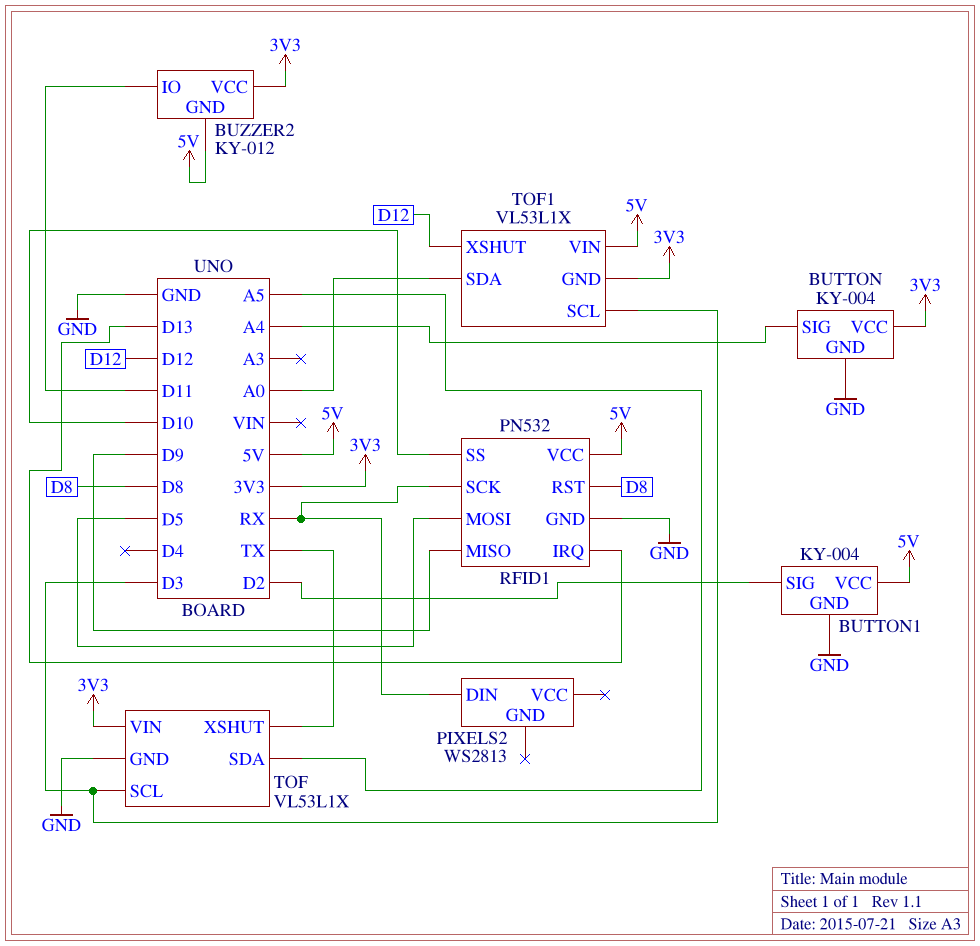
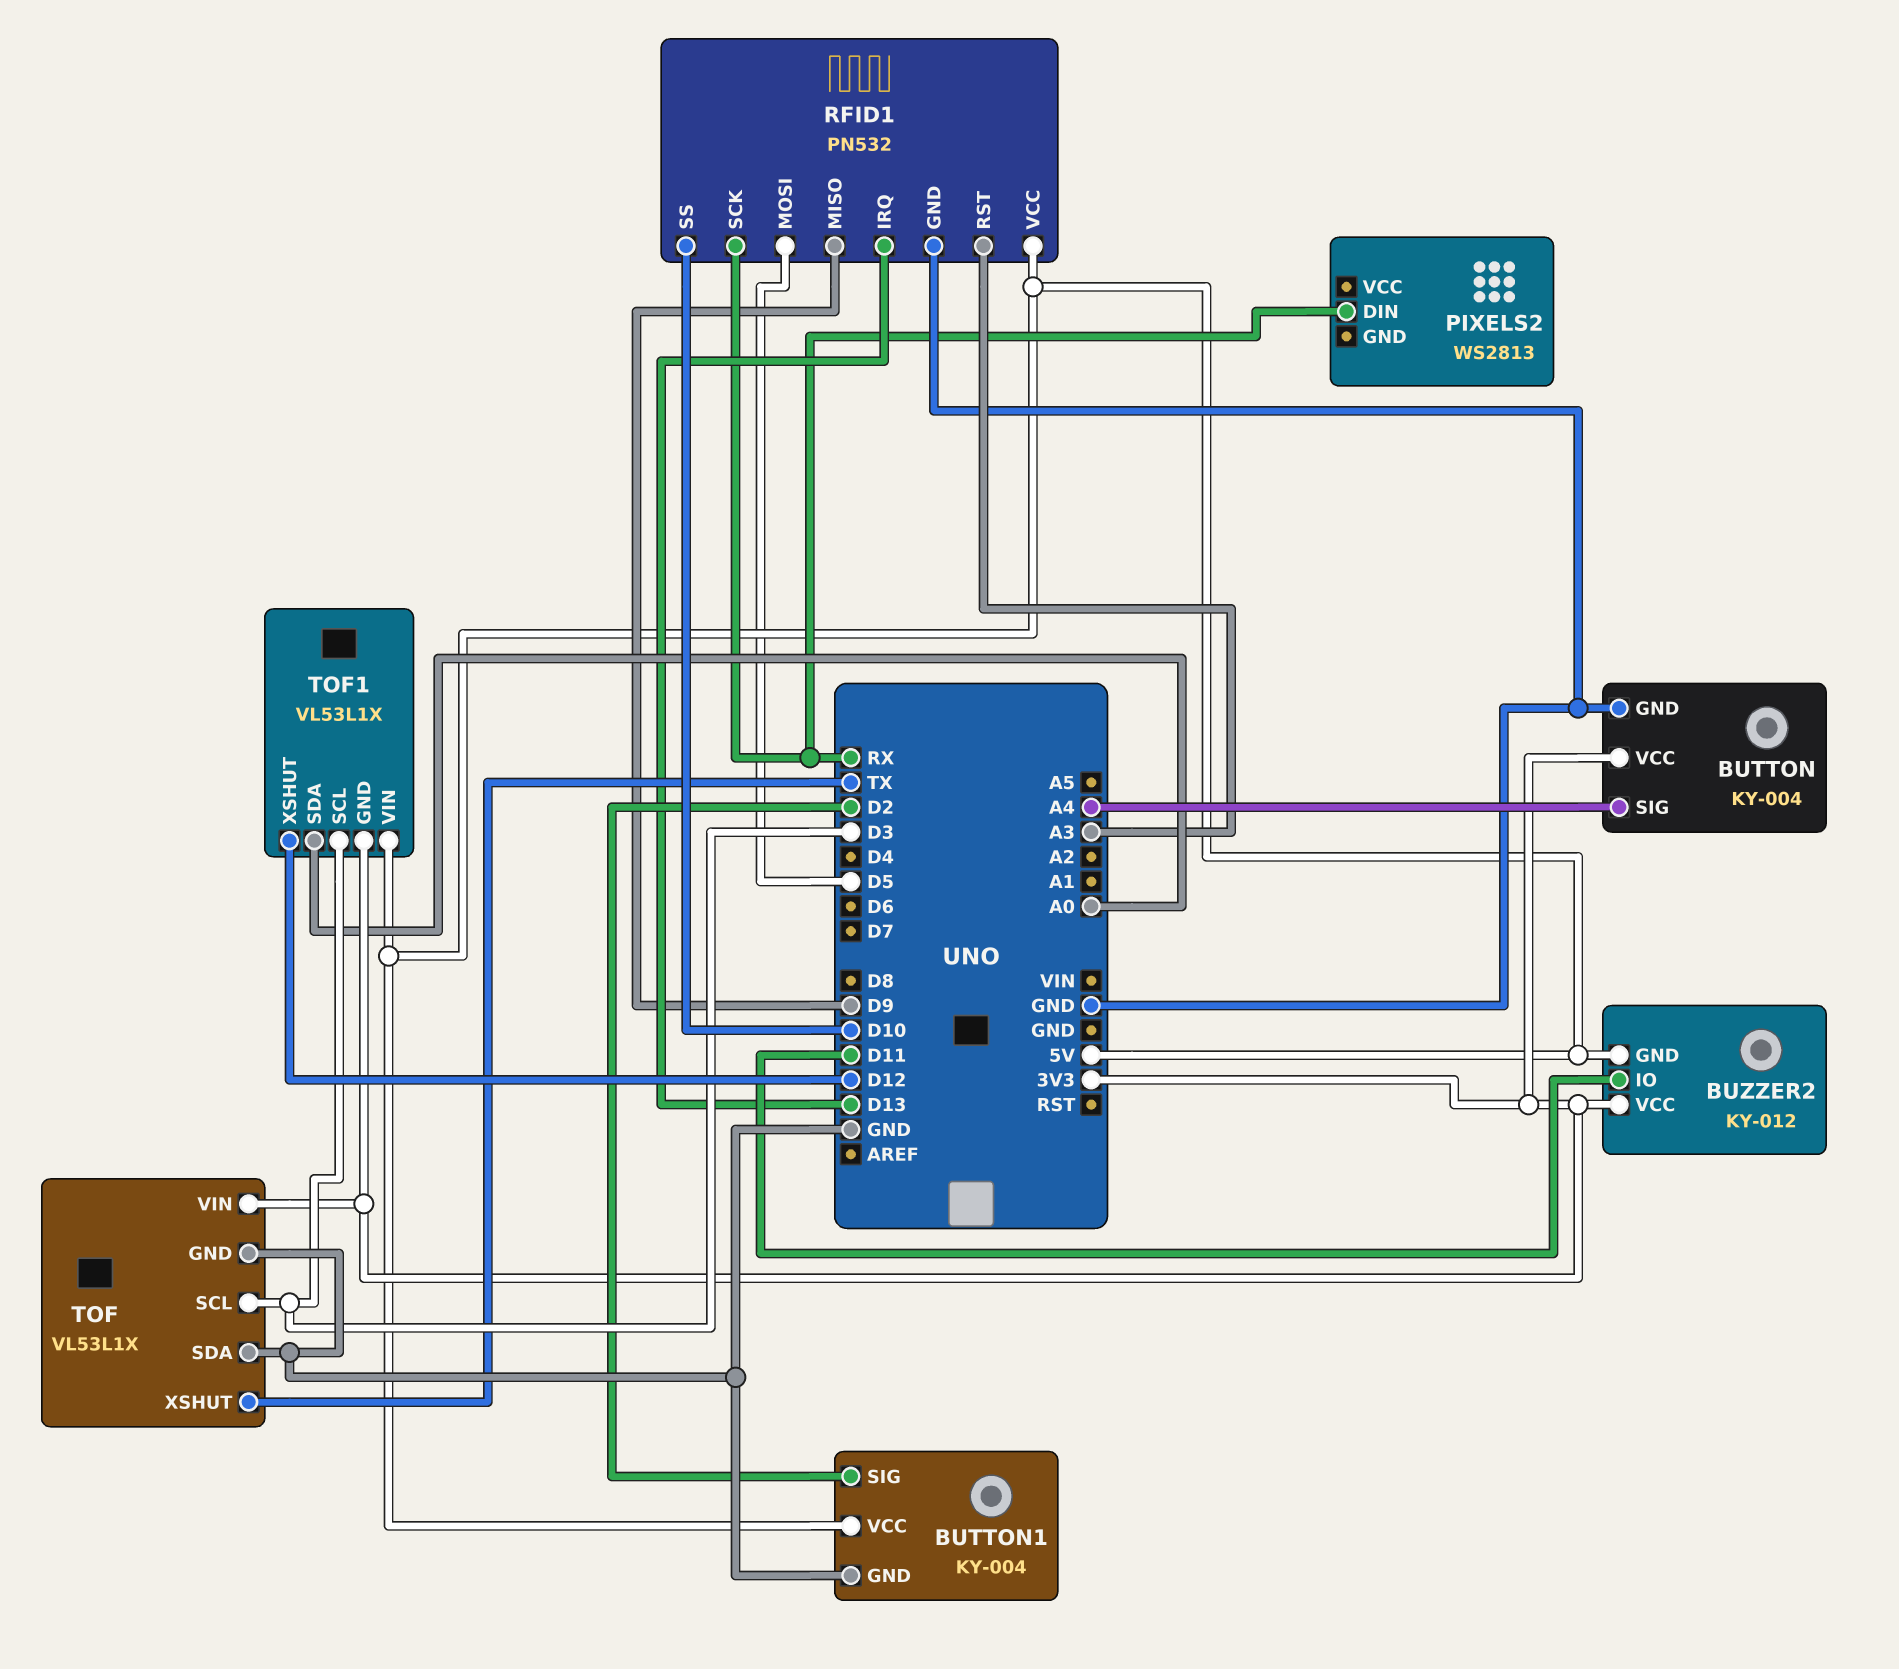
RFID1 pin RST: D8 -> A3
TOF pin SDA: A5 -> GND

